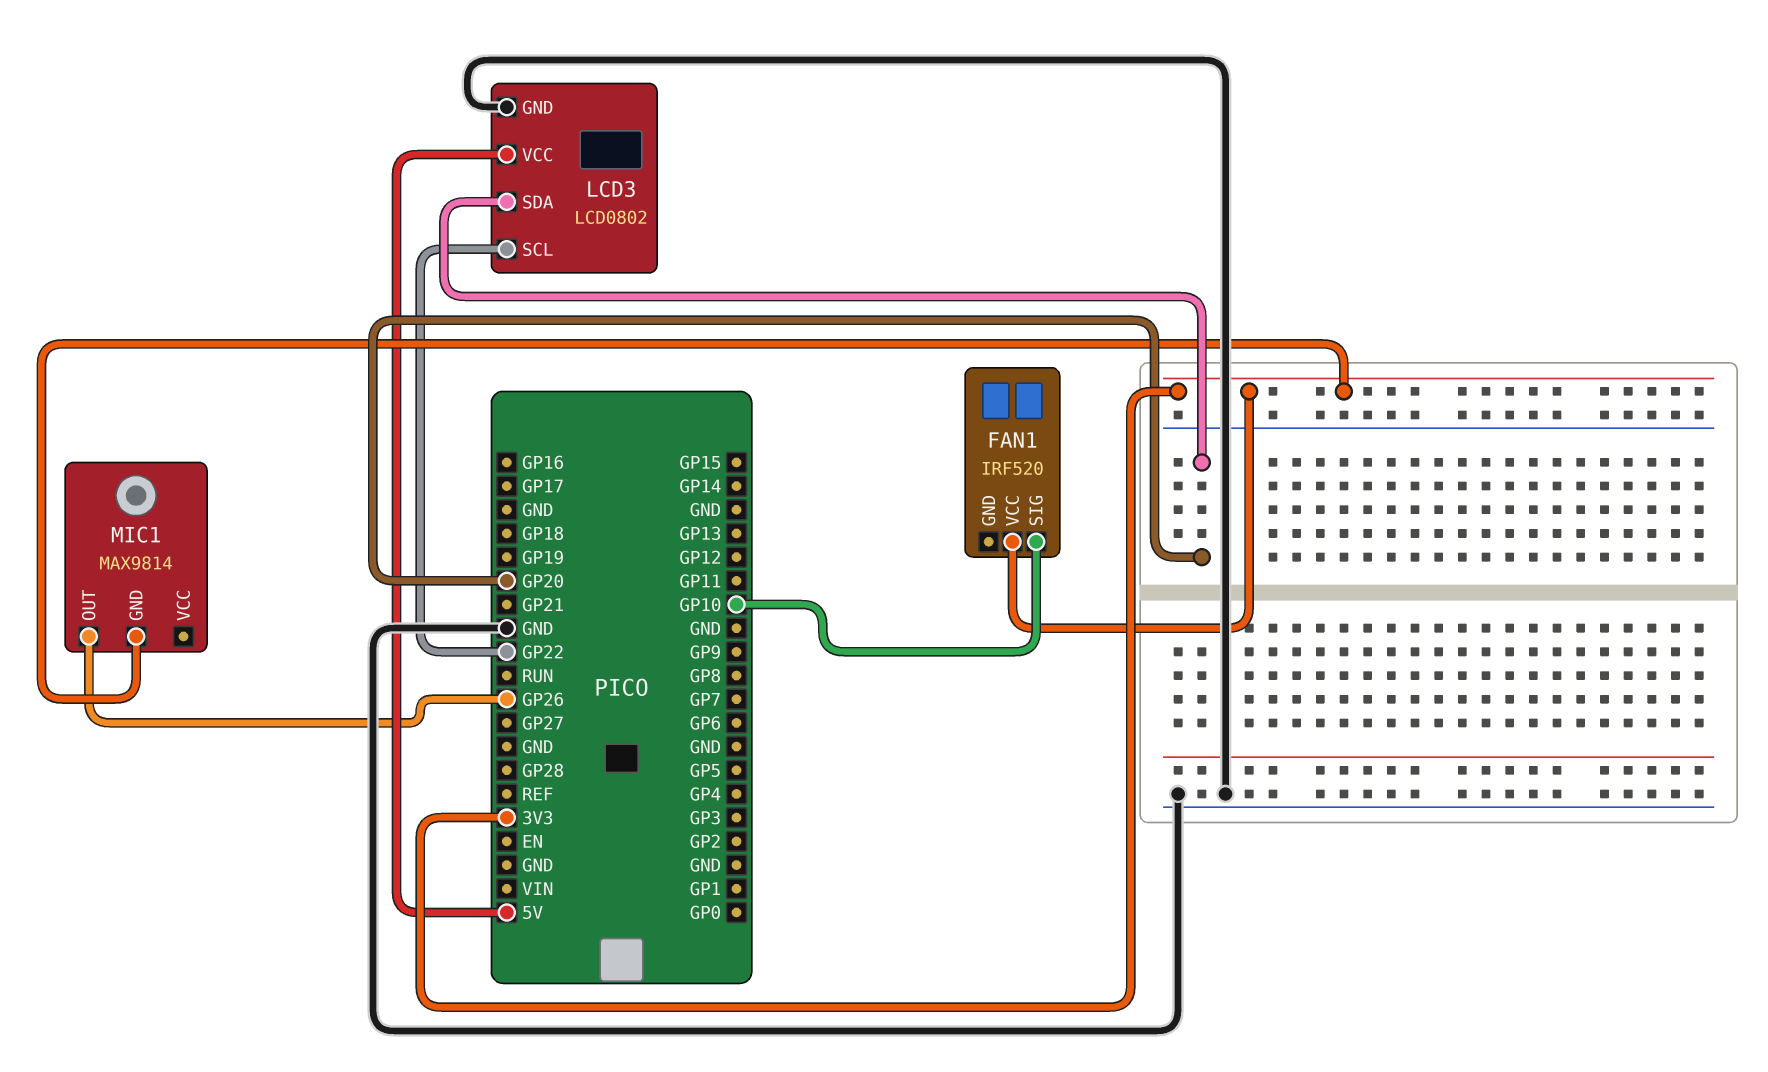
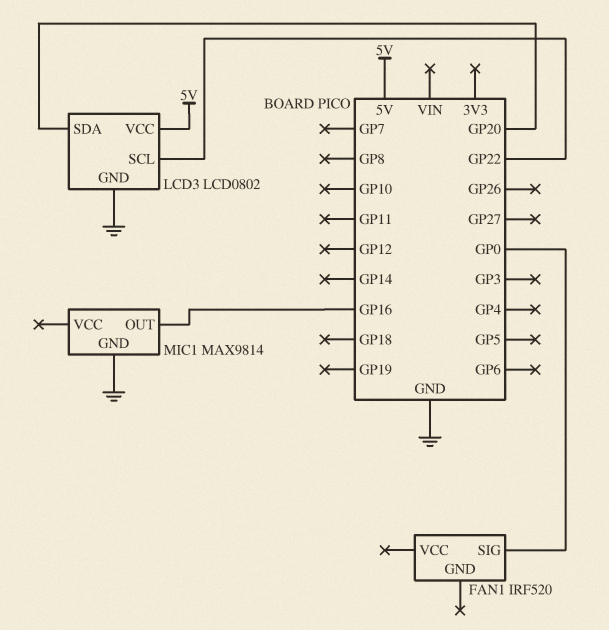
FAN1 pin SIG: GP10 -> GP0
FAN1 pin VCC: 3V3 -> none
MIC1 pin GND: 3V3 -> GND
MIC1 pin OUT: GP26 -> GP16

